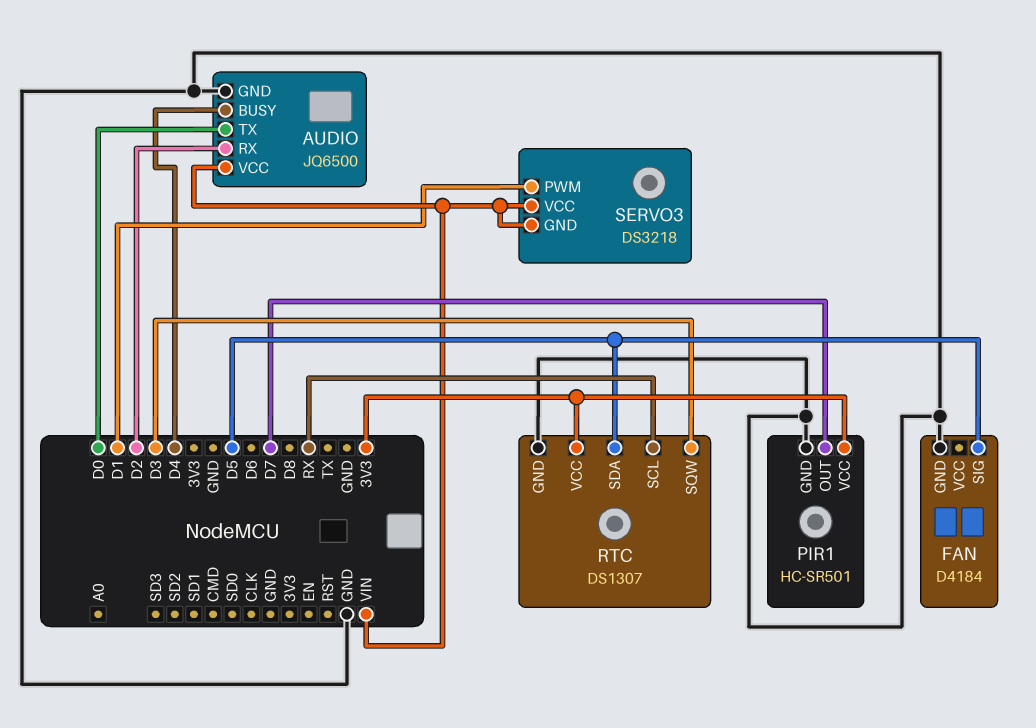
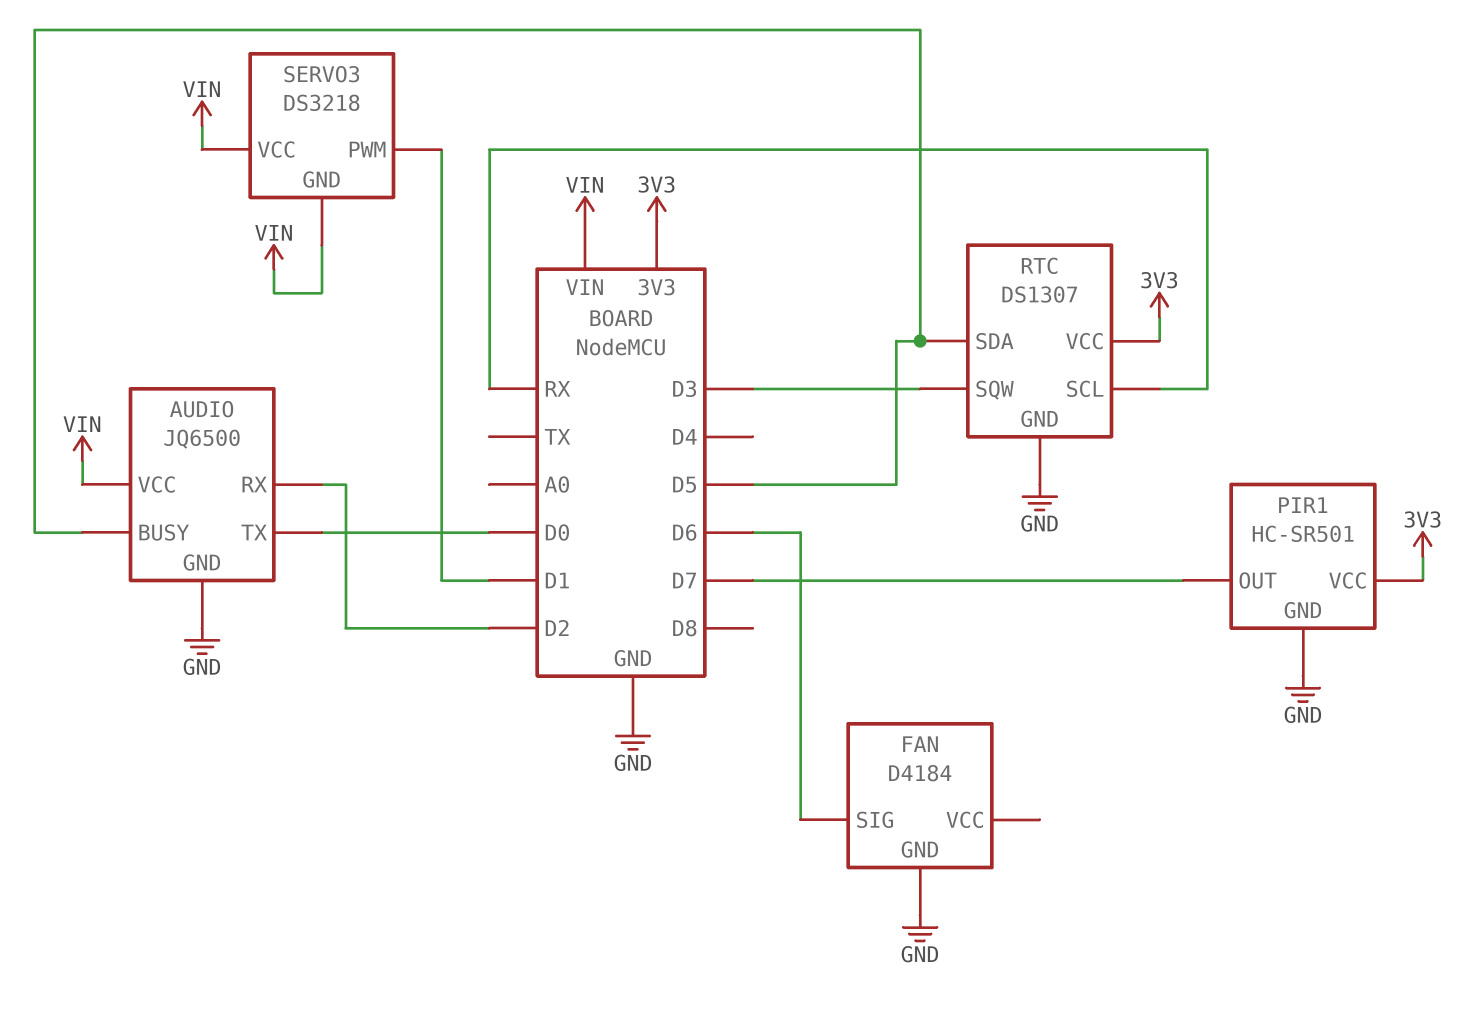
AUDIO pin BUSY: D4 -> D5
FAN pin SIG: D5 -> D6

